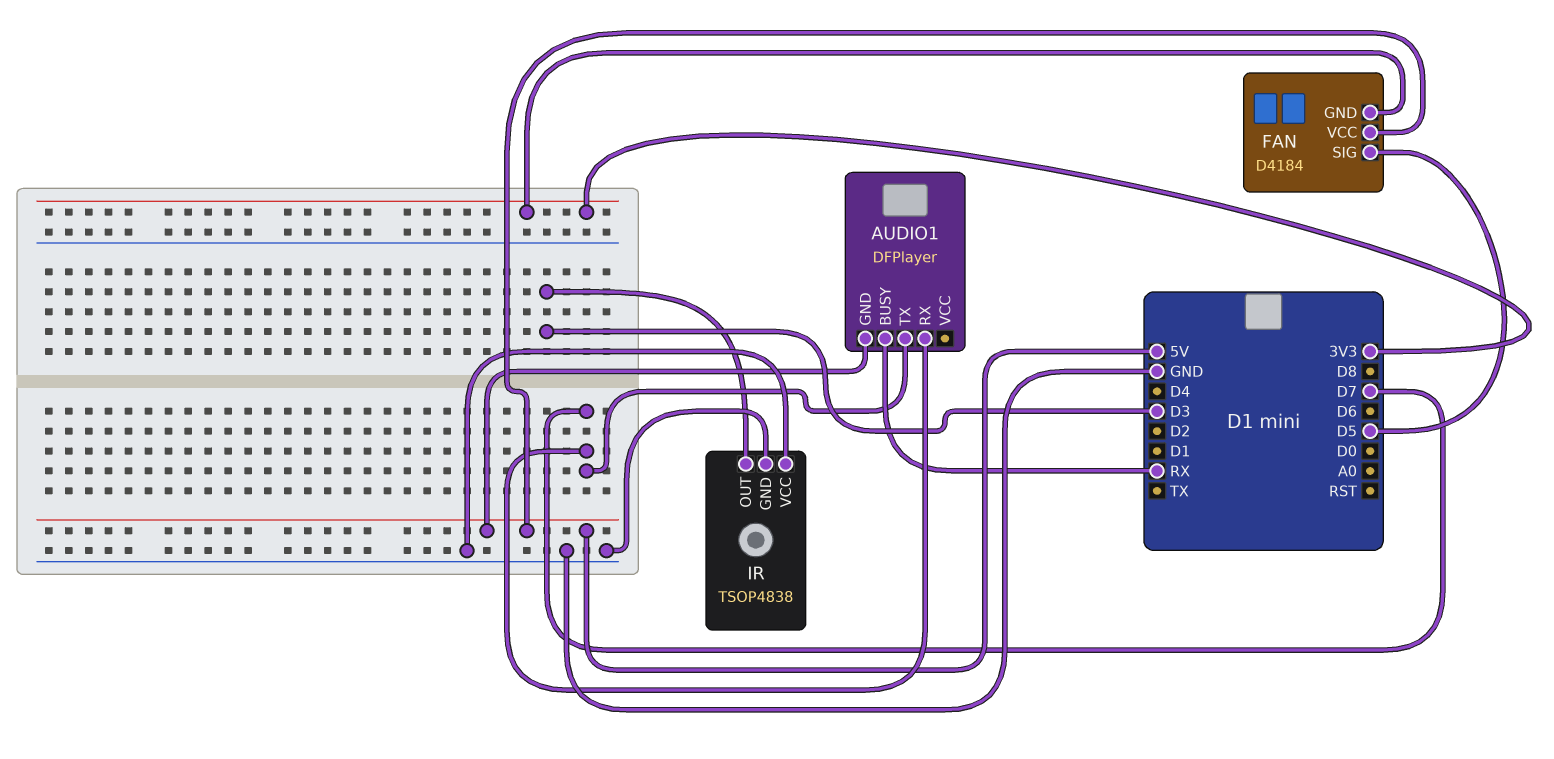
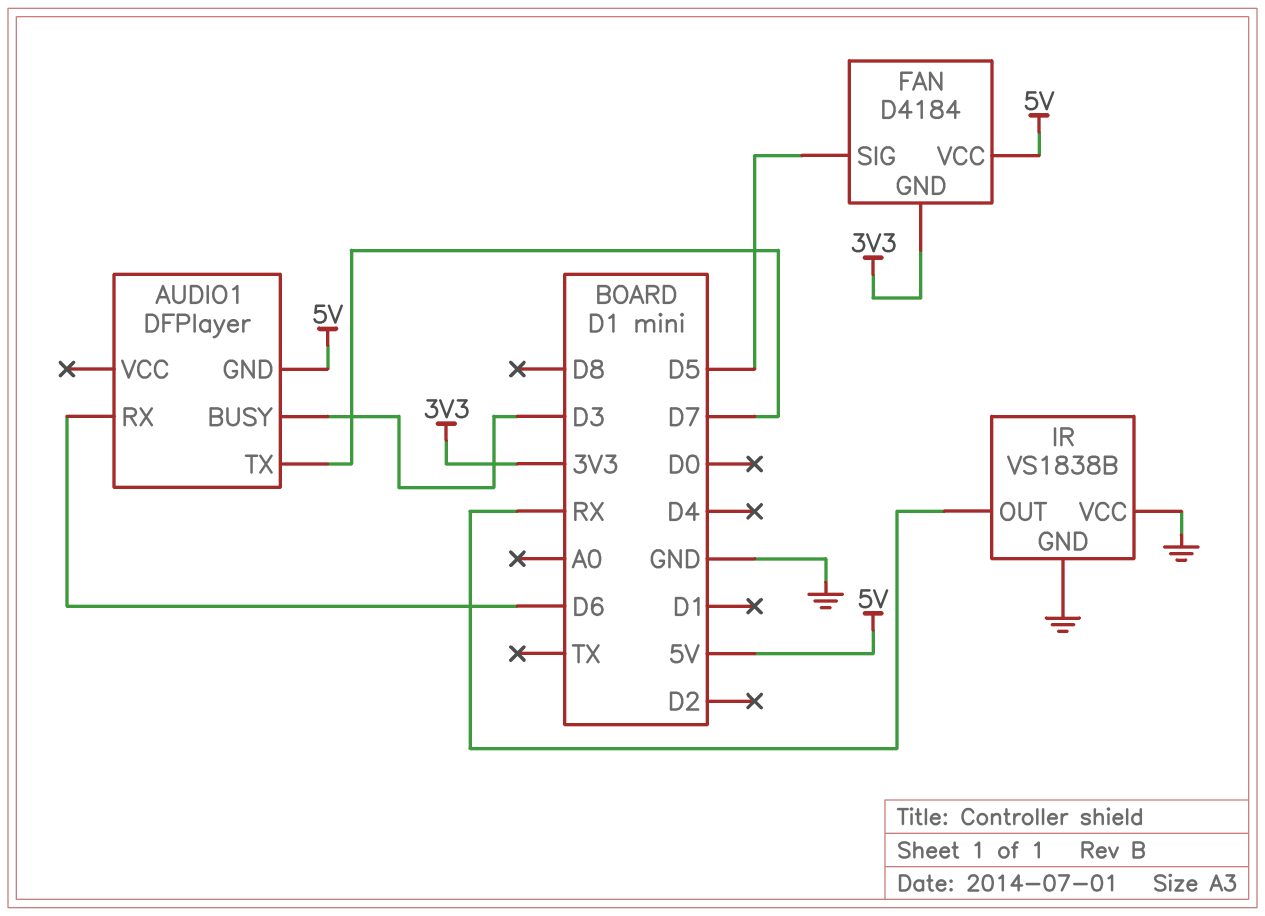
AUDIO1 pin BUSY: RX -> D3
AUDIO1 pin RX: D7 -> D6
IR: TSOP4838 -> VS1838B
IR pin OUT: D3 -> RX

